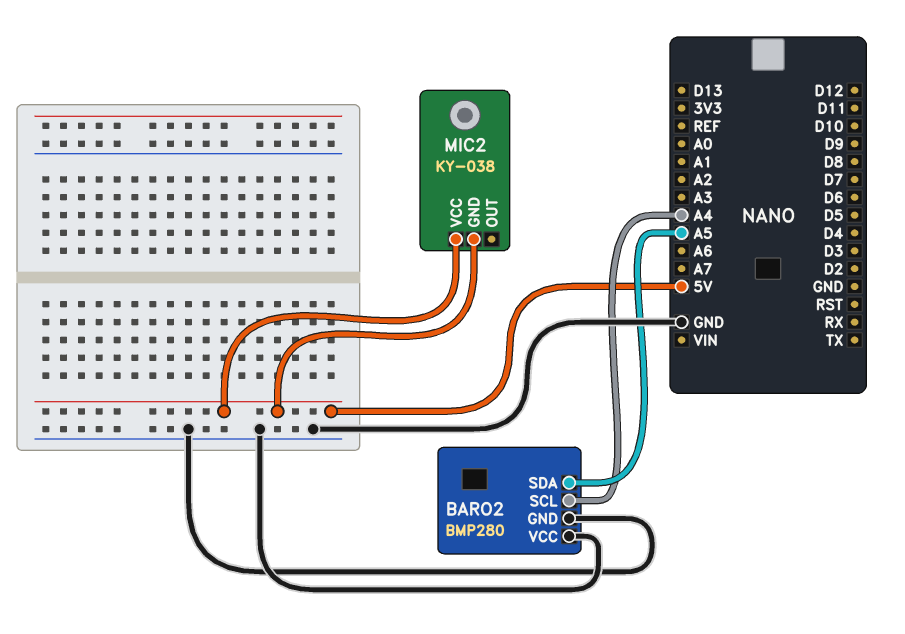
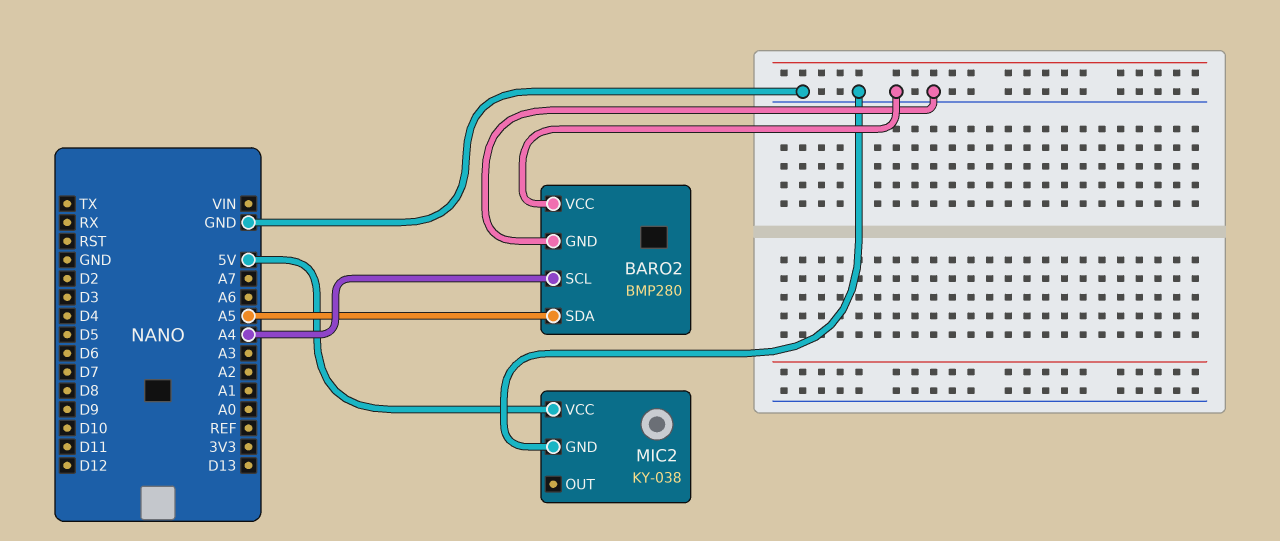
MIC2 pin GND: 5V -> GND

